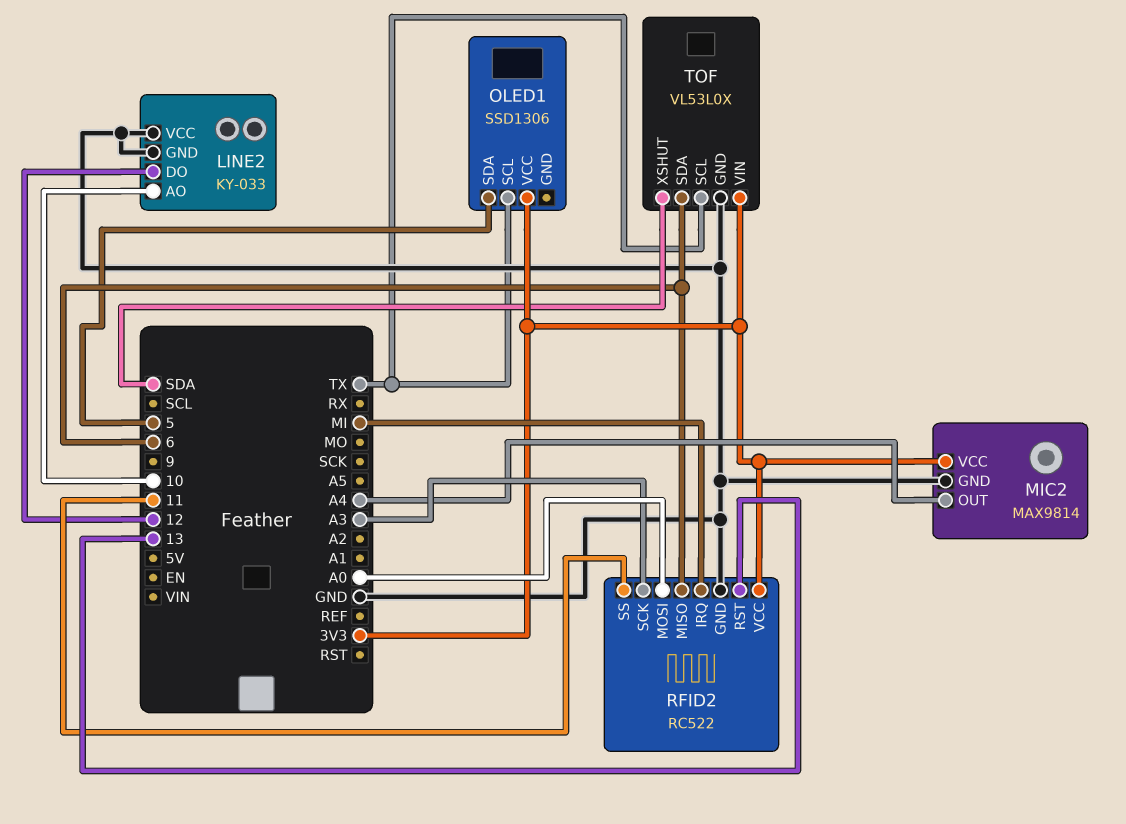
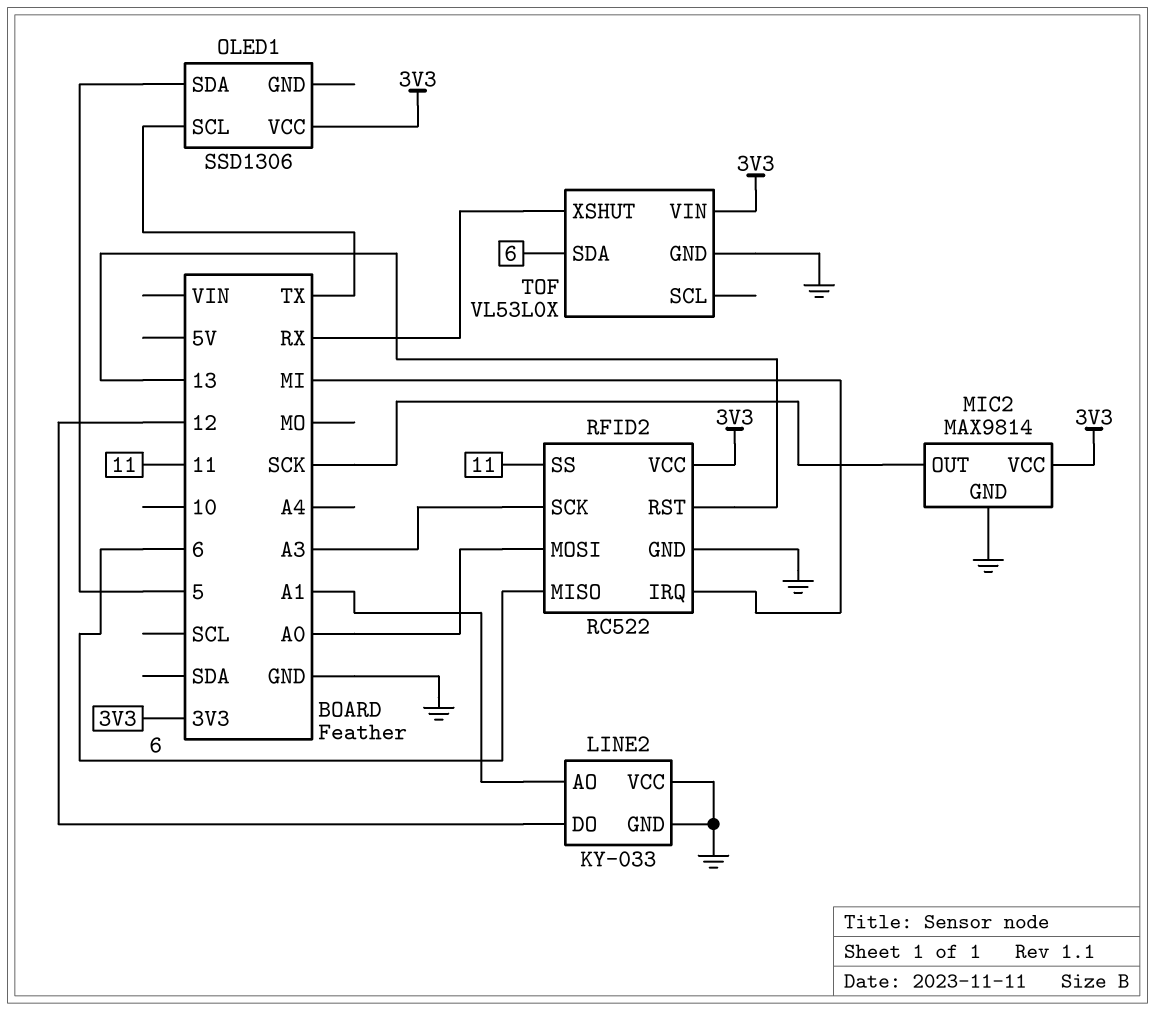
LINE2 pin AO: 10 -> A1
MIC2 pin OUT: A4 -> SCK
TOF pin SCL: TX -> none
TOF pin XSHUT: SDA -> RX

